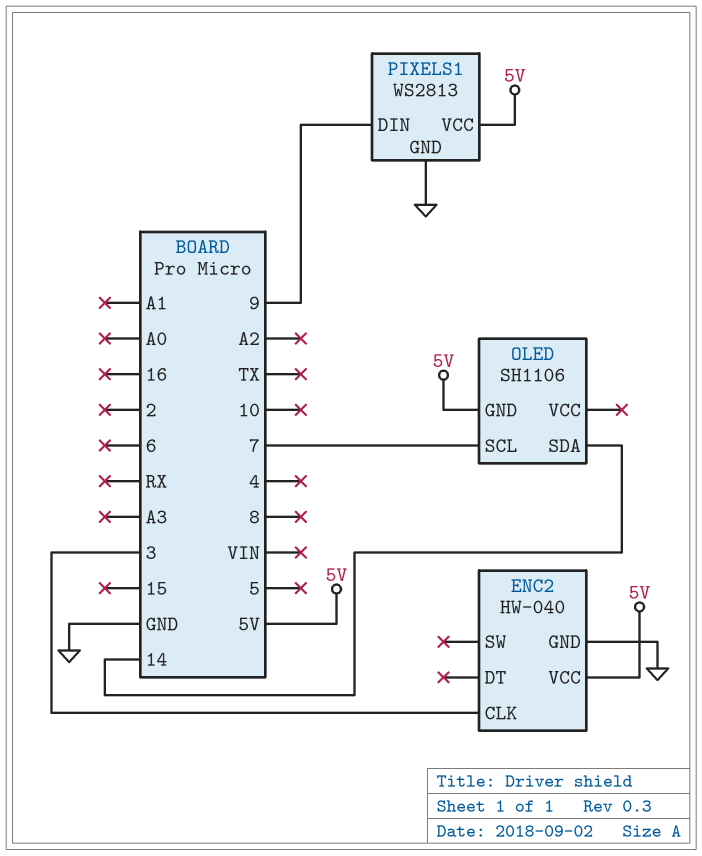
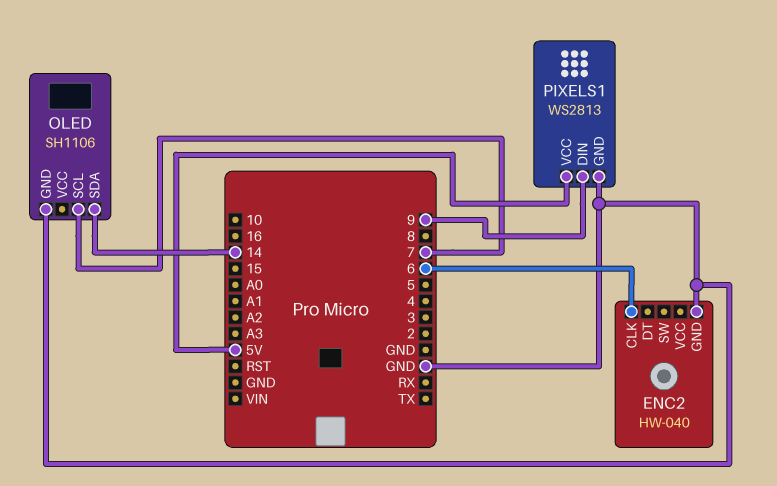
ENC2 pin CLK: 3 -> 6
ENC2 pin VCC: 5V -> none
OLED pin GND: 5V -> GND

